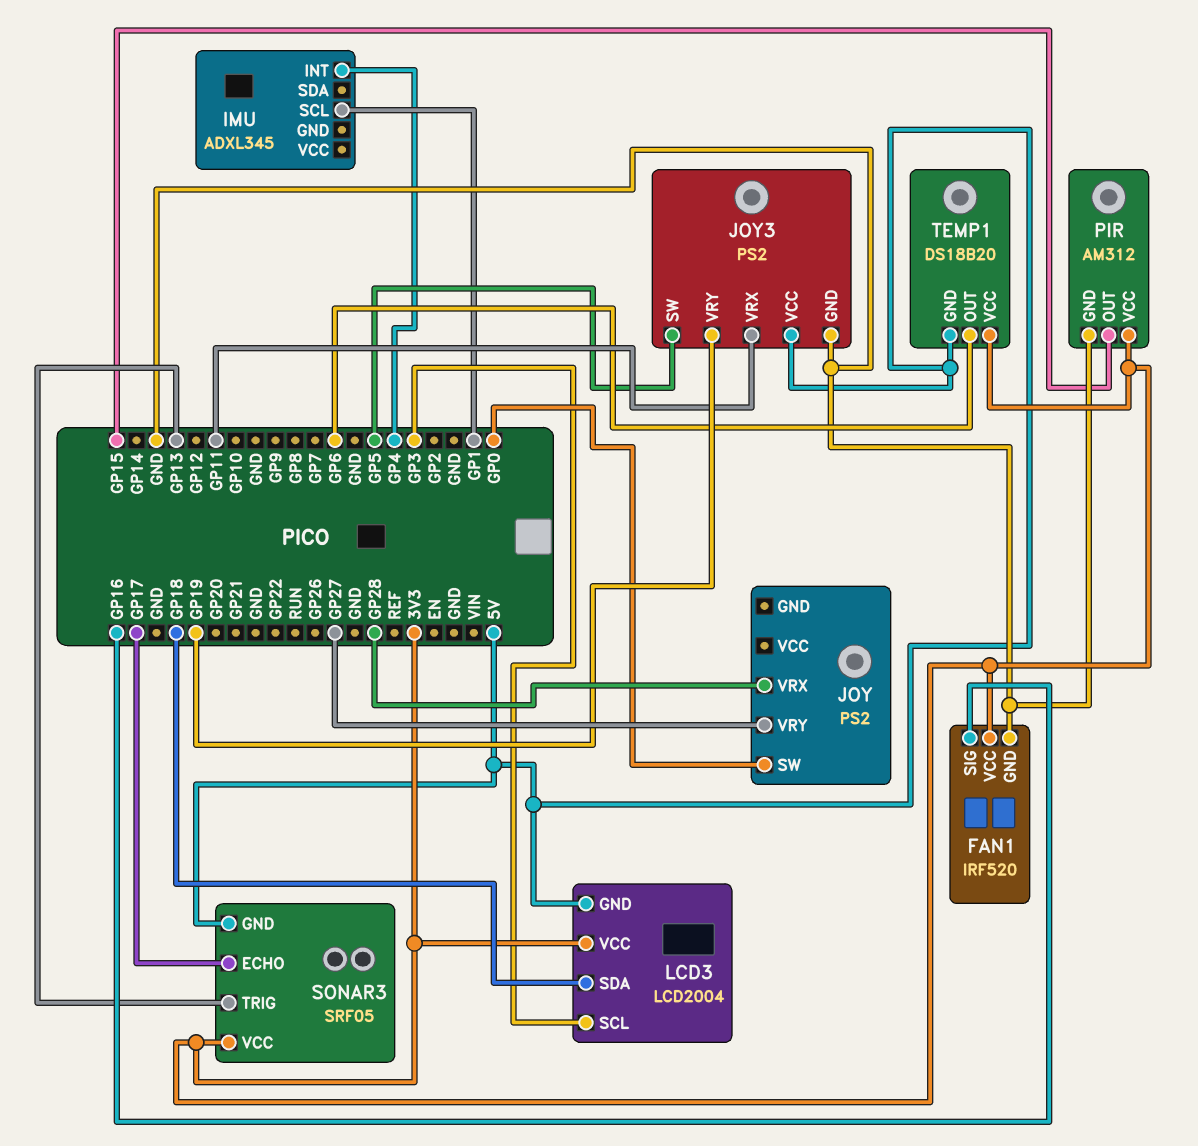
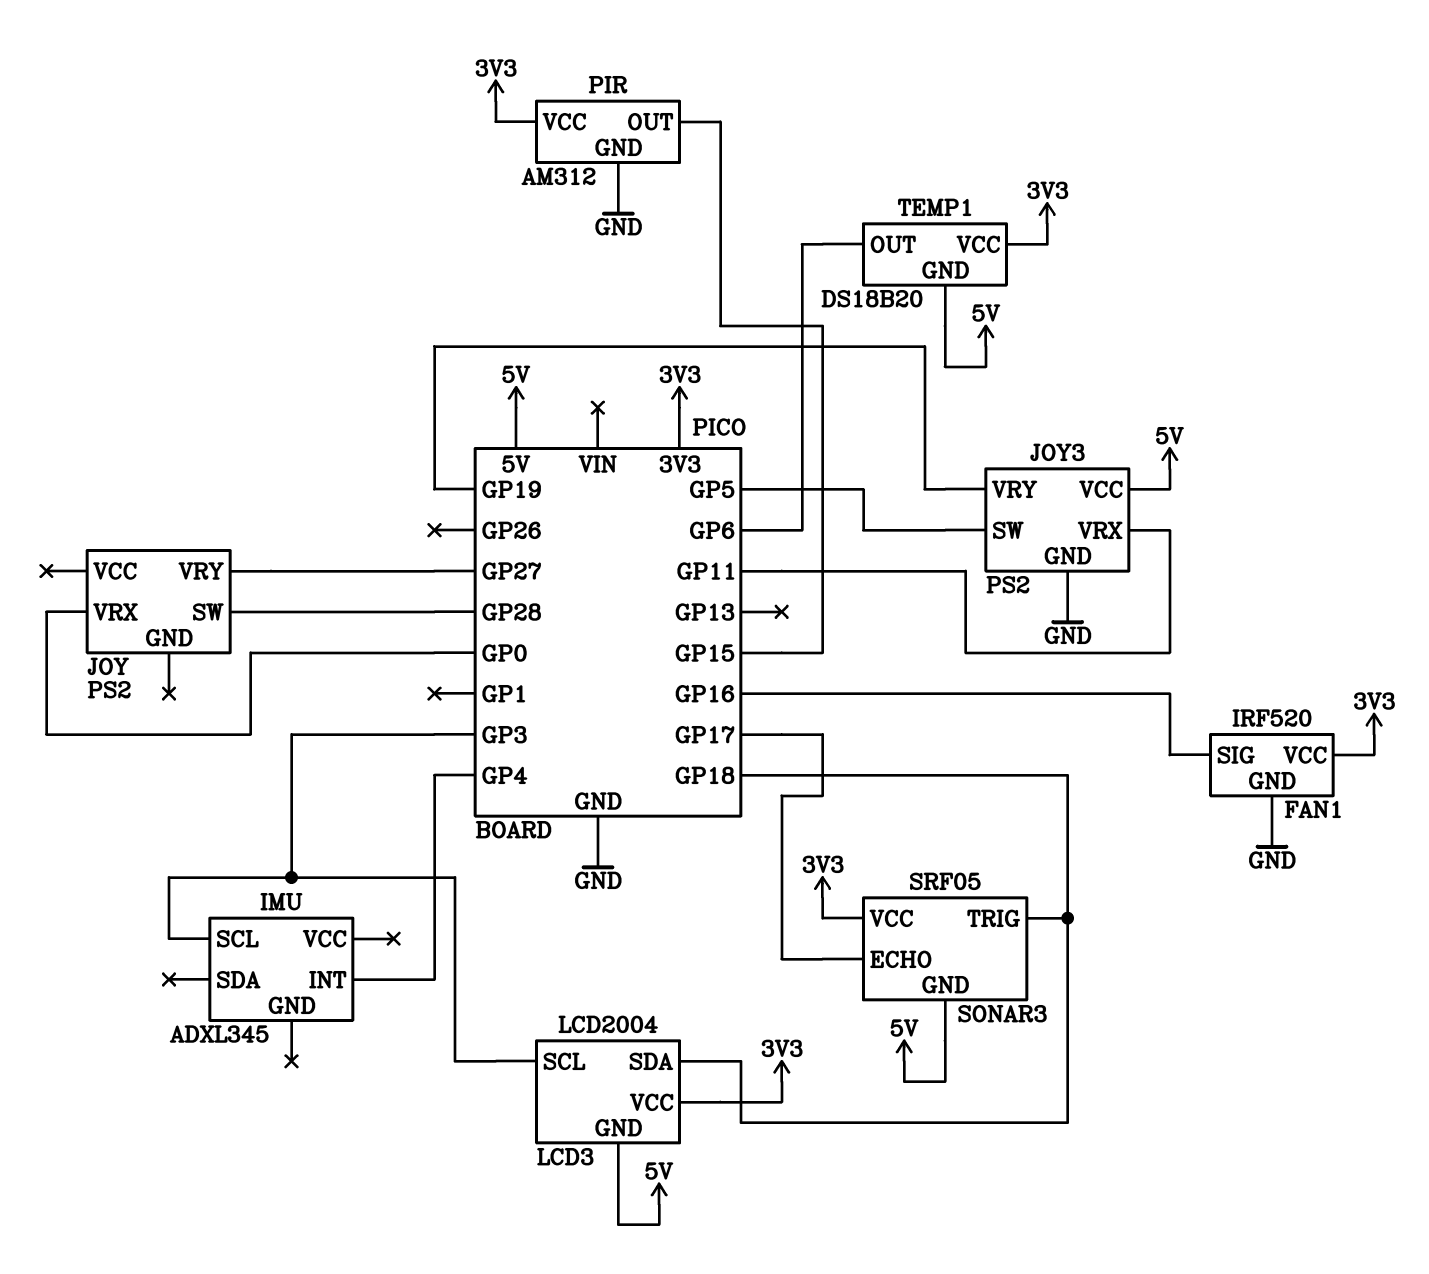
IMU pin SCL: GP1 -> GP3
JOY pin SW: GP0 -> GP28
JOY pin VRX: GP28 -> GP0
SONAR3 pin TRIG: GP13 -> GP18

